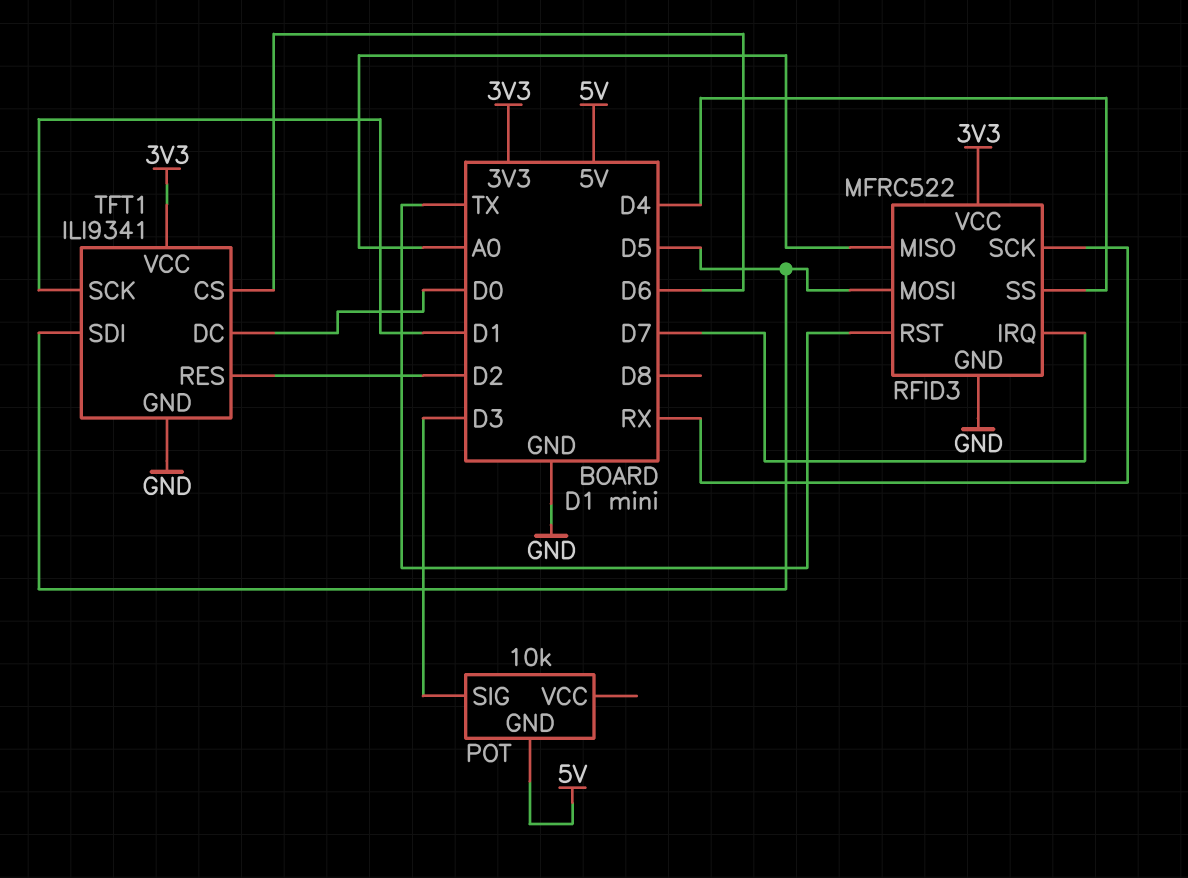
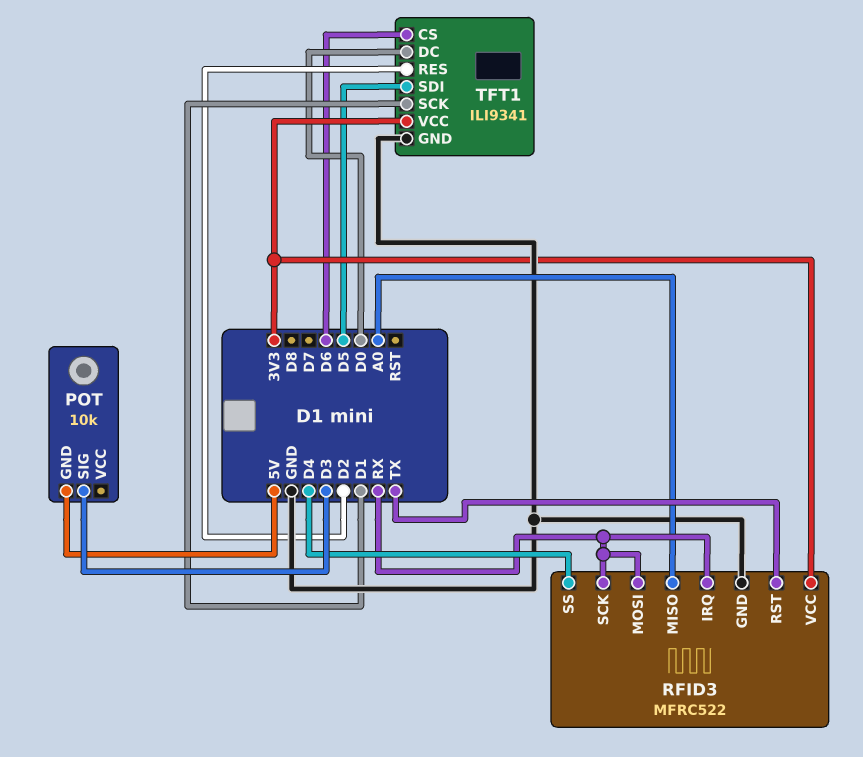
RFID3 pin IRQ: D7 -> RX
RFID3 pin MOSI: D5 -> RX

